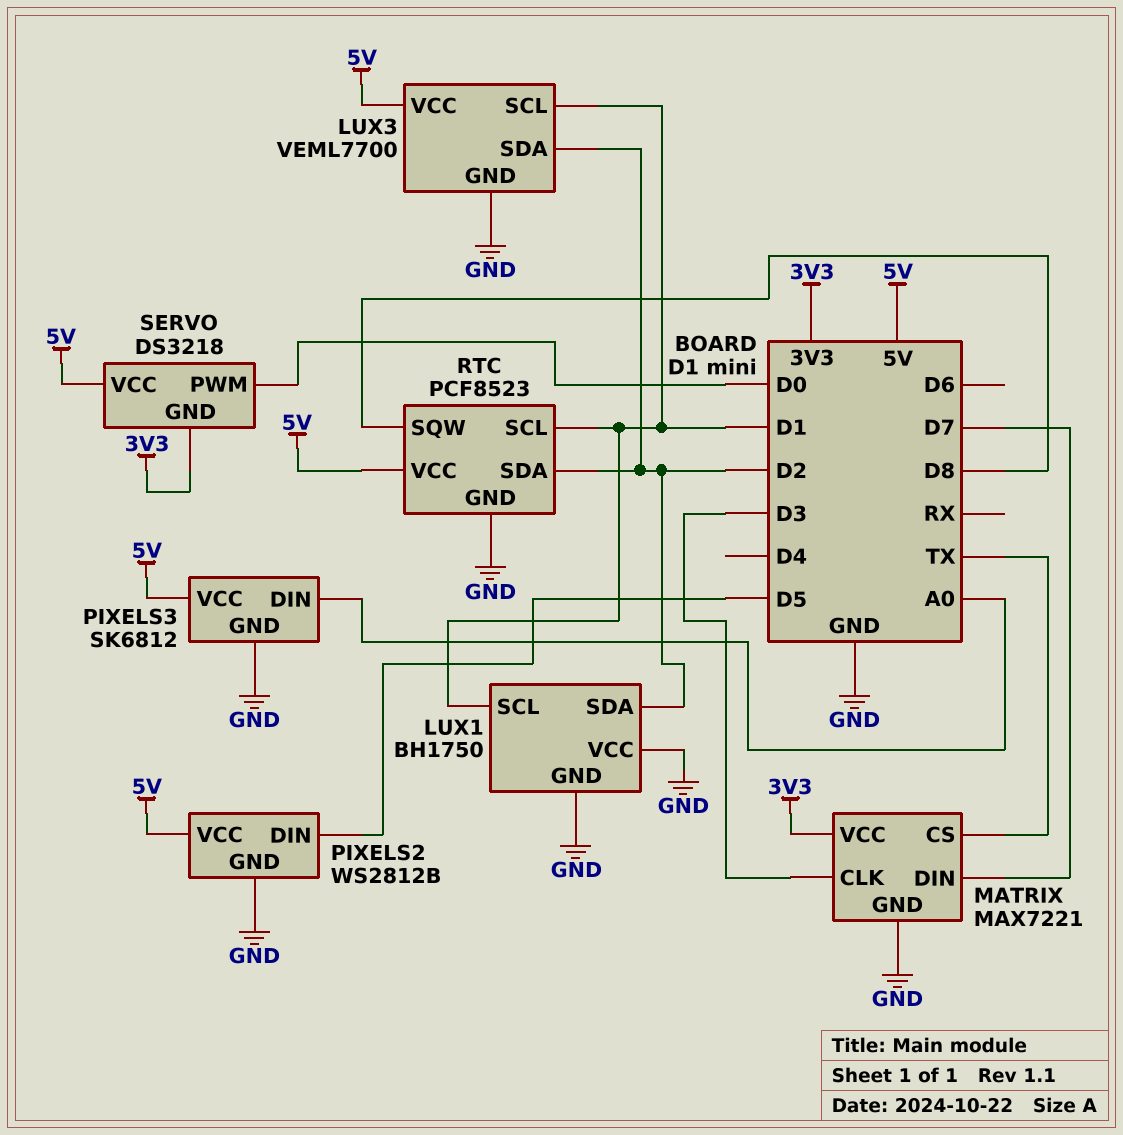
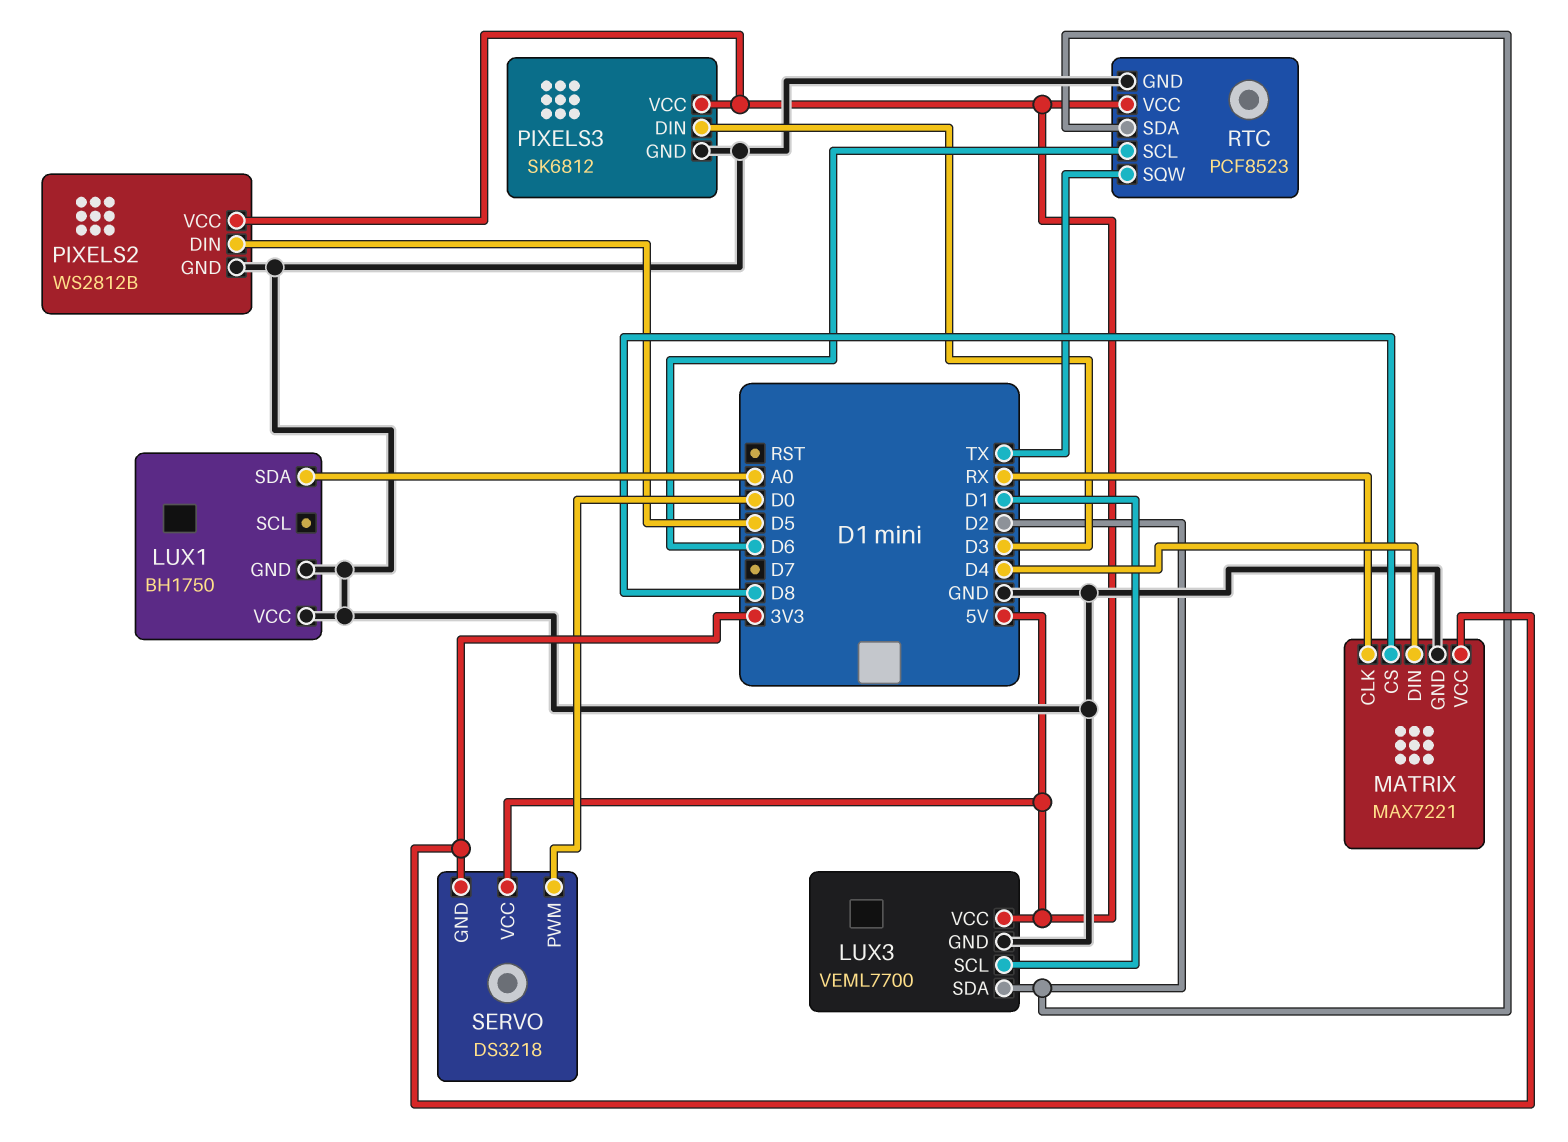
LUX1 pin SCL: D1 -> none
LUX1 pin SDA: D2 -> A0
MATRIX pin CLK: D3 -> RX
MATRIX pin CS: TX -> D8
MATRIX pin DIN: D7 -> D4
PIXELS3 pin DIN: A0 -> D3
RTC pin SCL: D1 -> D6
RTC pin SQW: D8 -> TX

